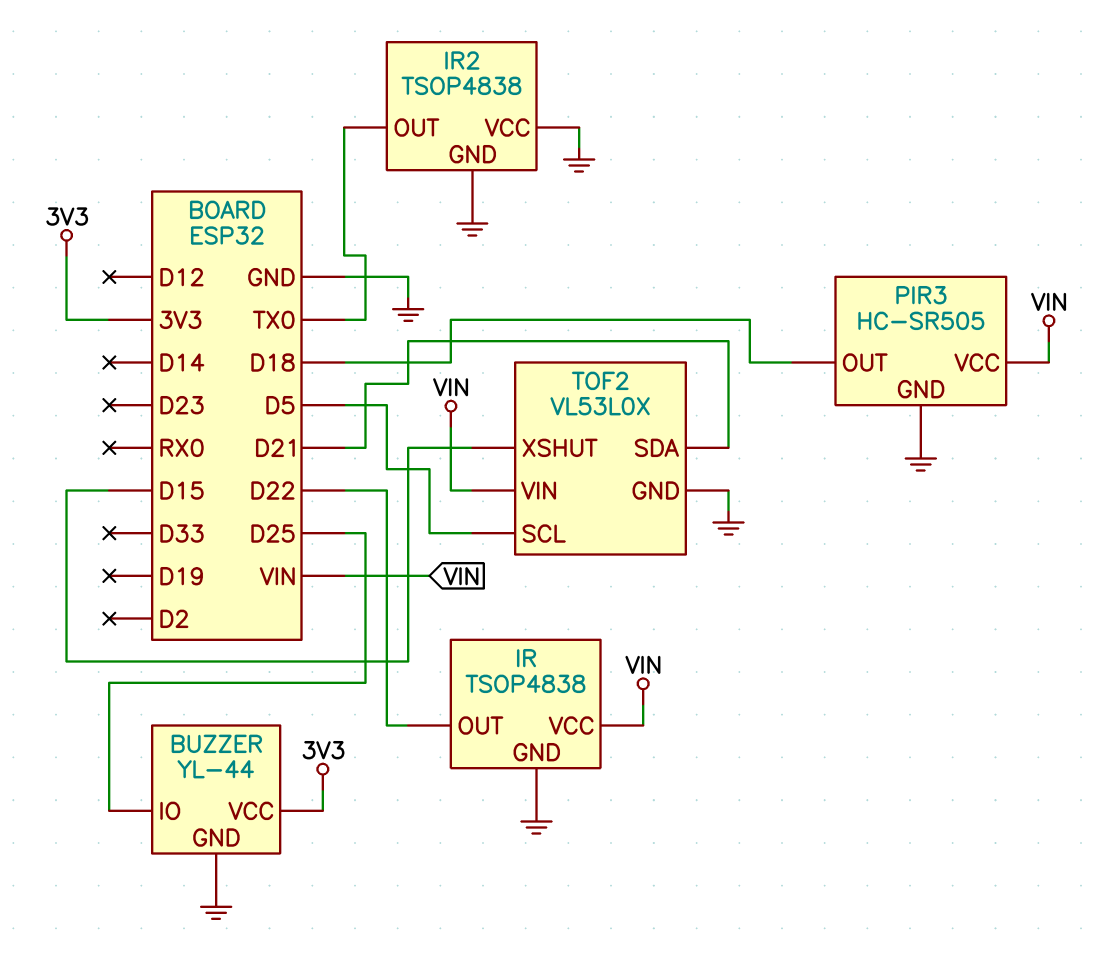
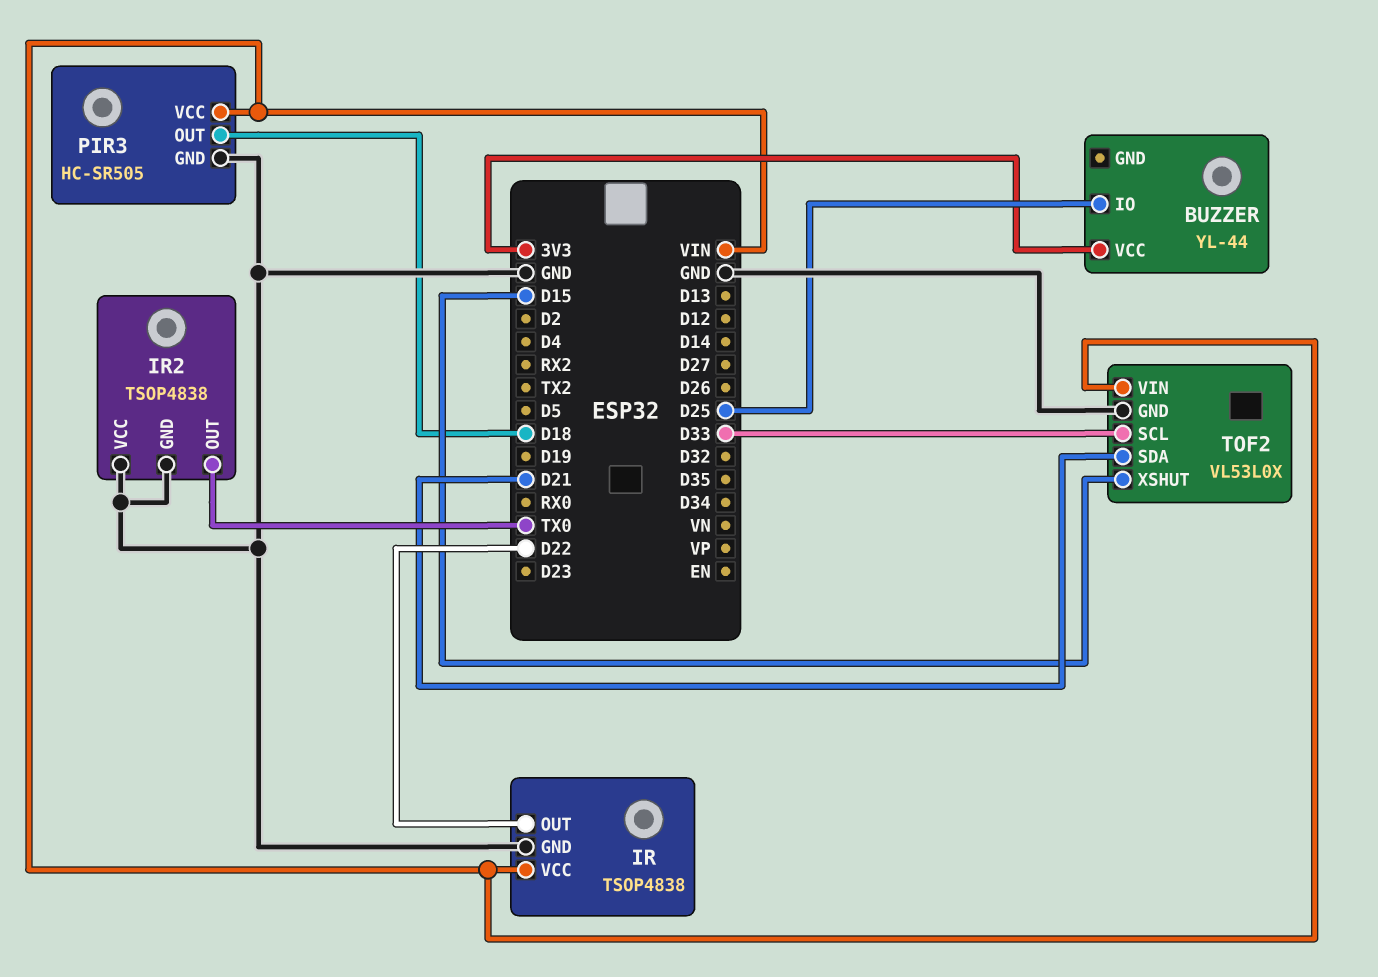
BUZZER pin GND: GND -> none
TOF2 pin SCL: D5 -> D33

